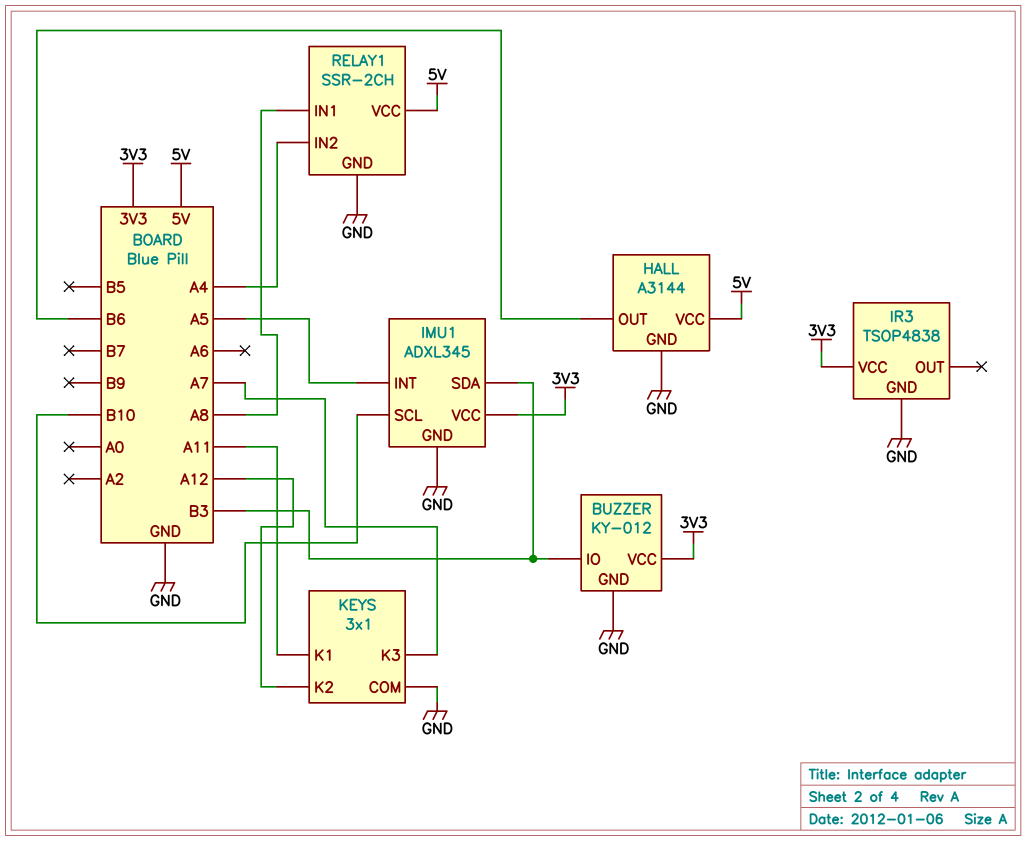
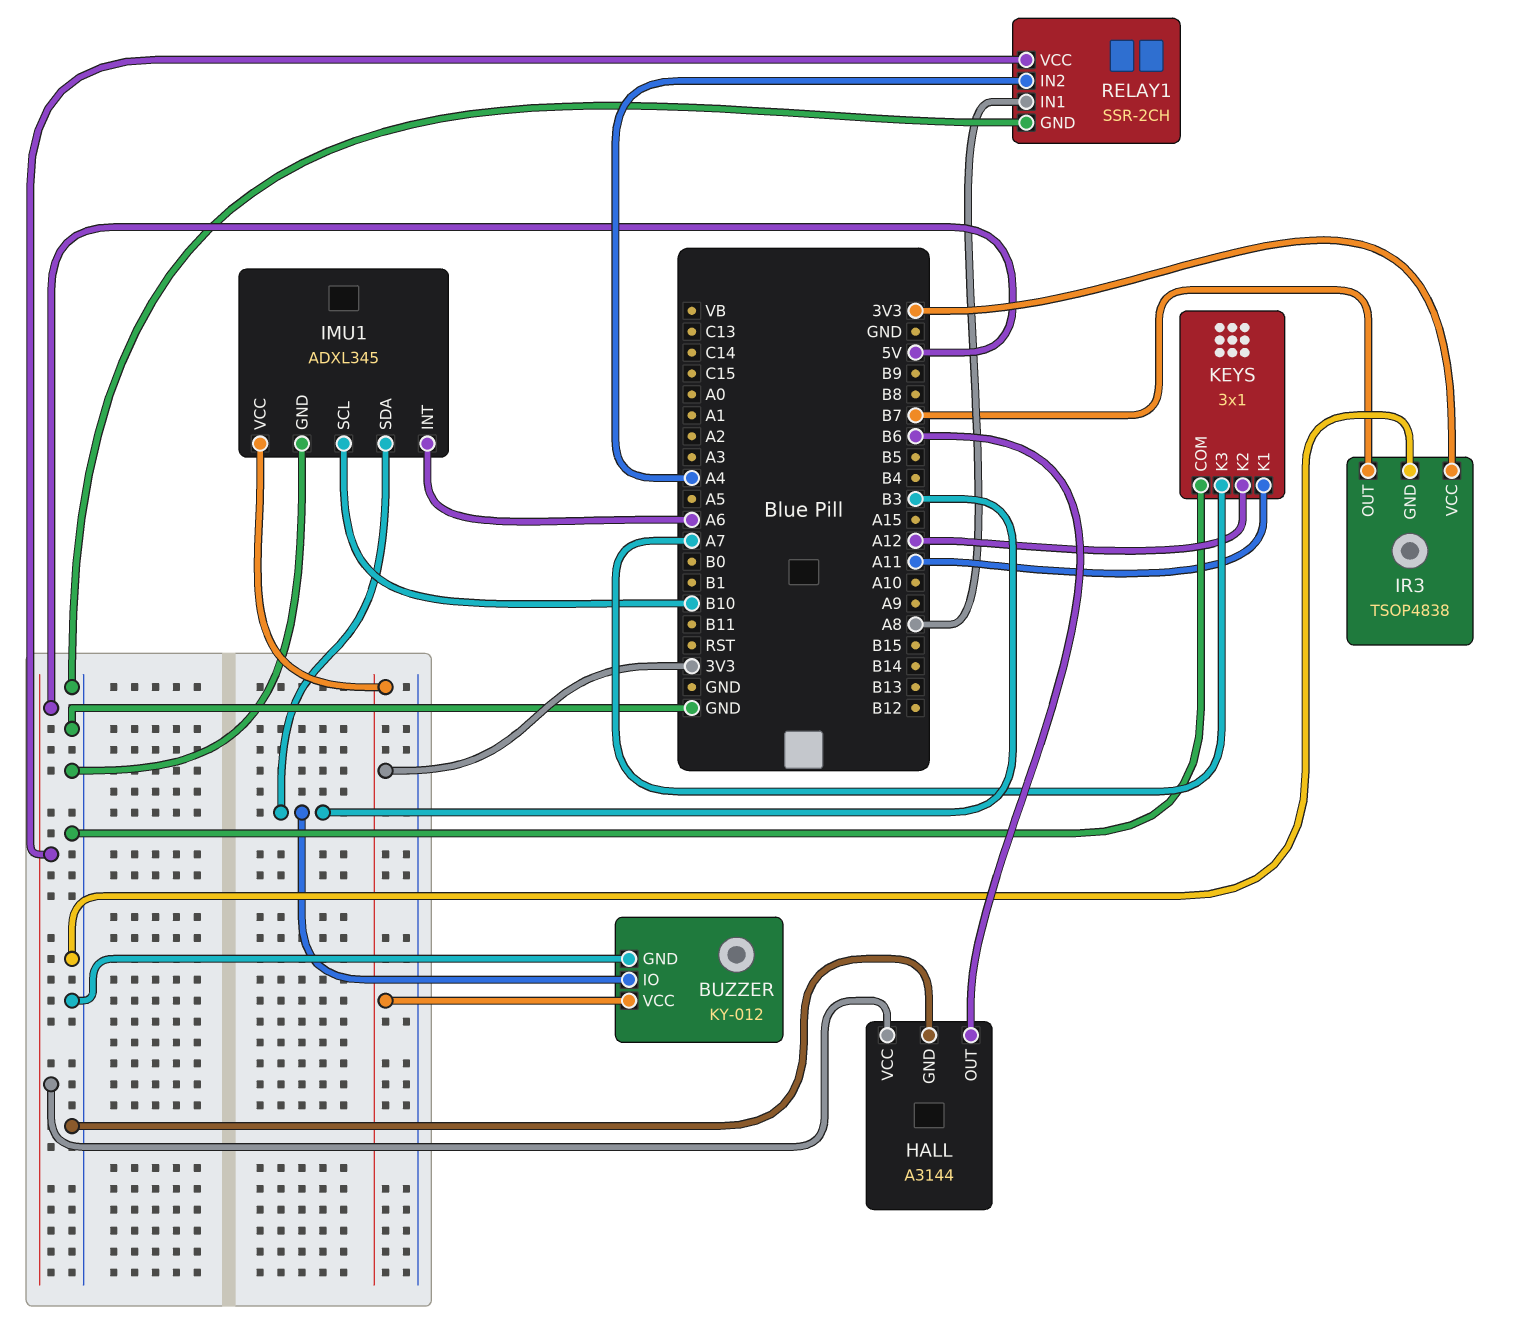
IMU1 pin INT: A5 -> A6
IR3 pin OUT: none -> B7

